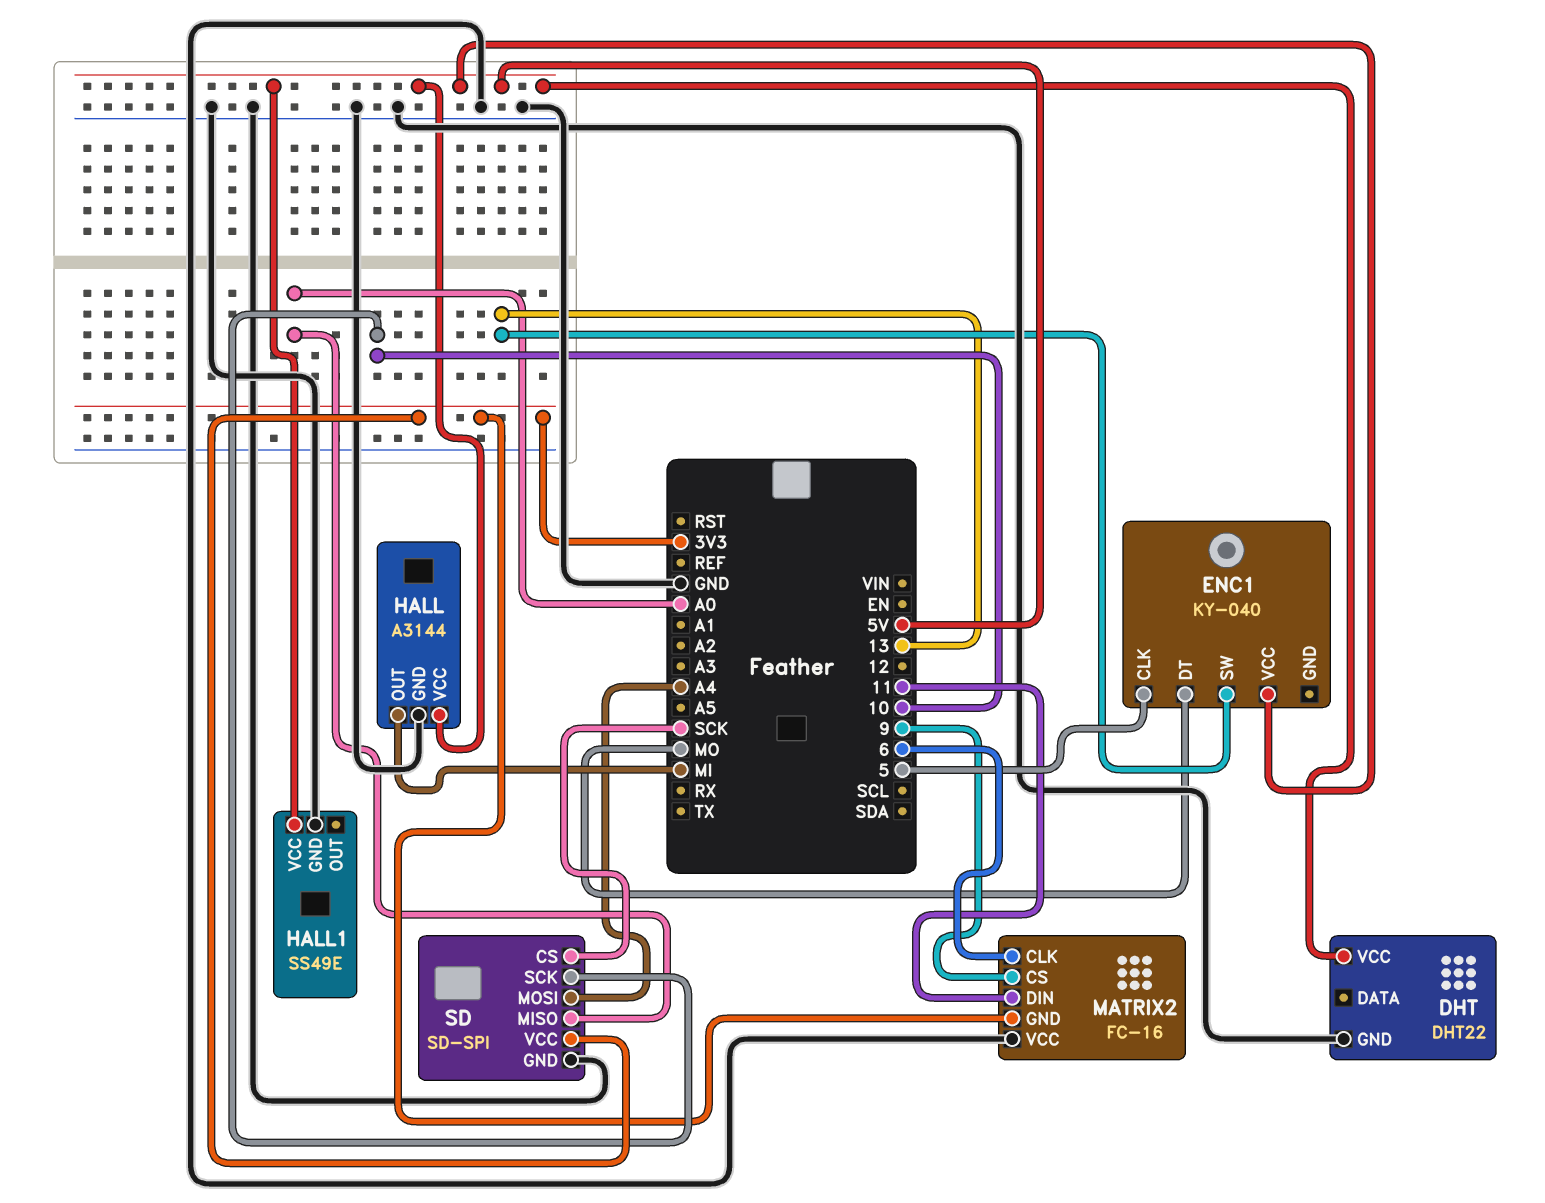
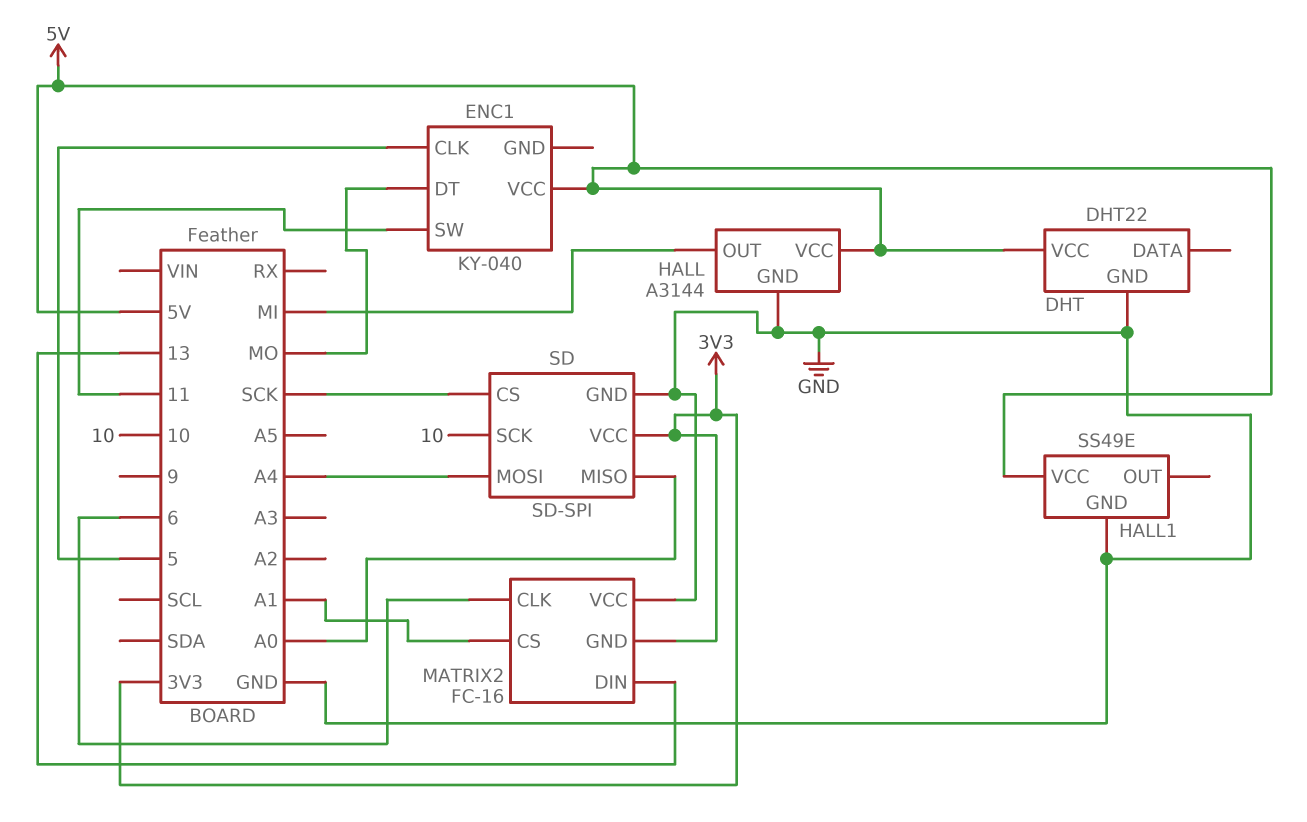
ENC1 pin SW: 13 -> 11
MATRIX2 pin CS: 9 -> A1
MATRIX2 pin DIN: 11 -> 13

